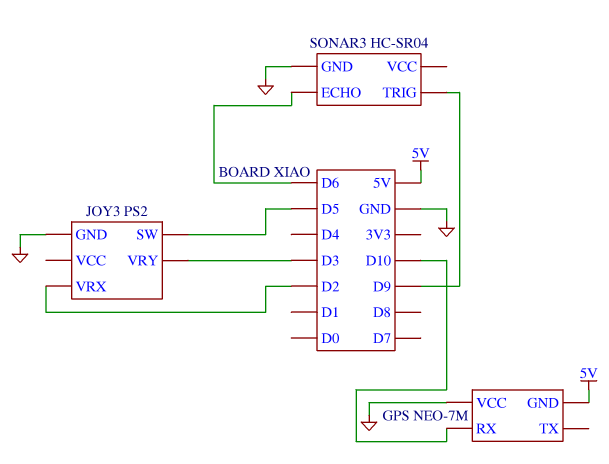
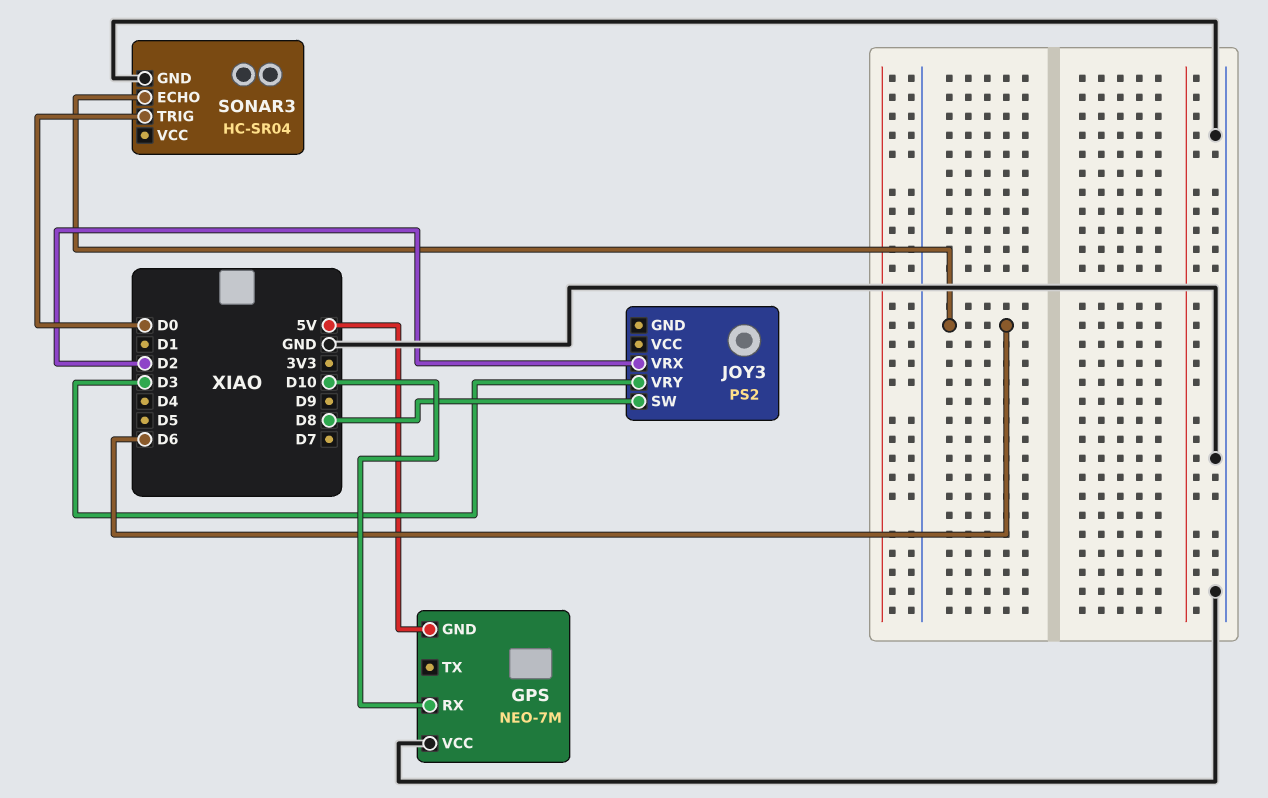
JOY3 pin GND: GND -> none
JOY3 pin SW: D5 -> D8
SONAR3 pin TRIG: D9 -> D0

